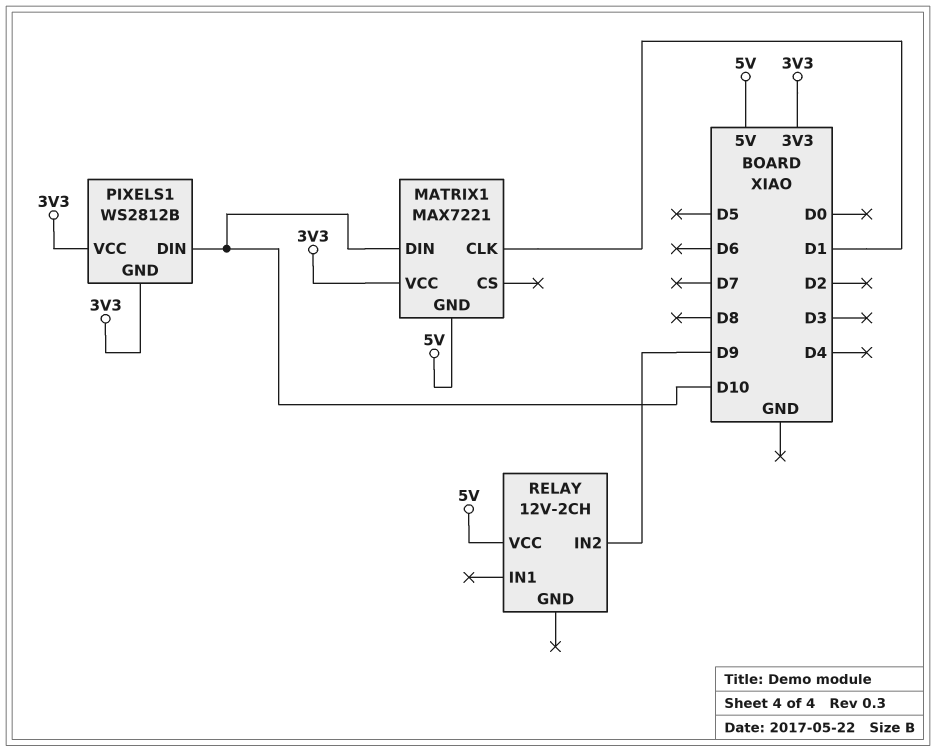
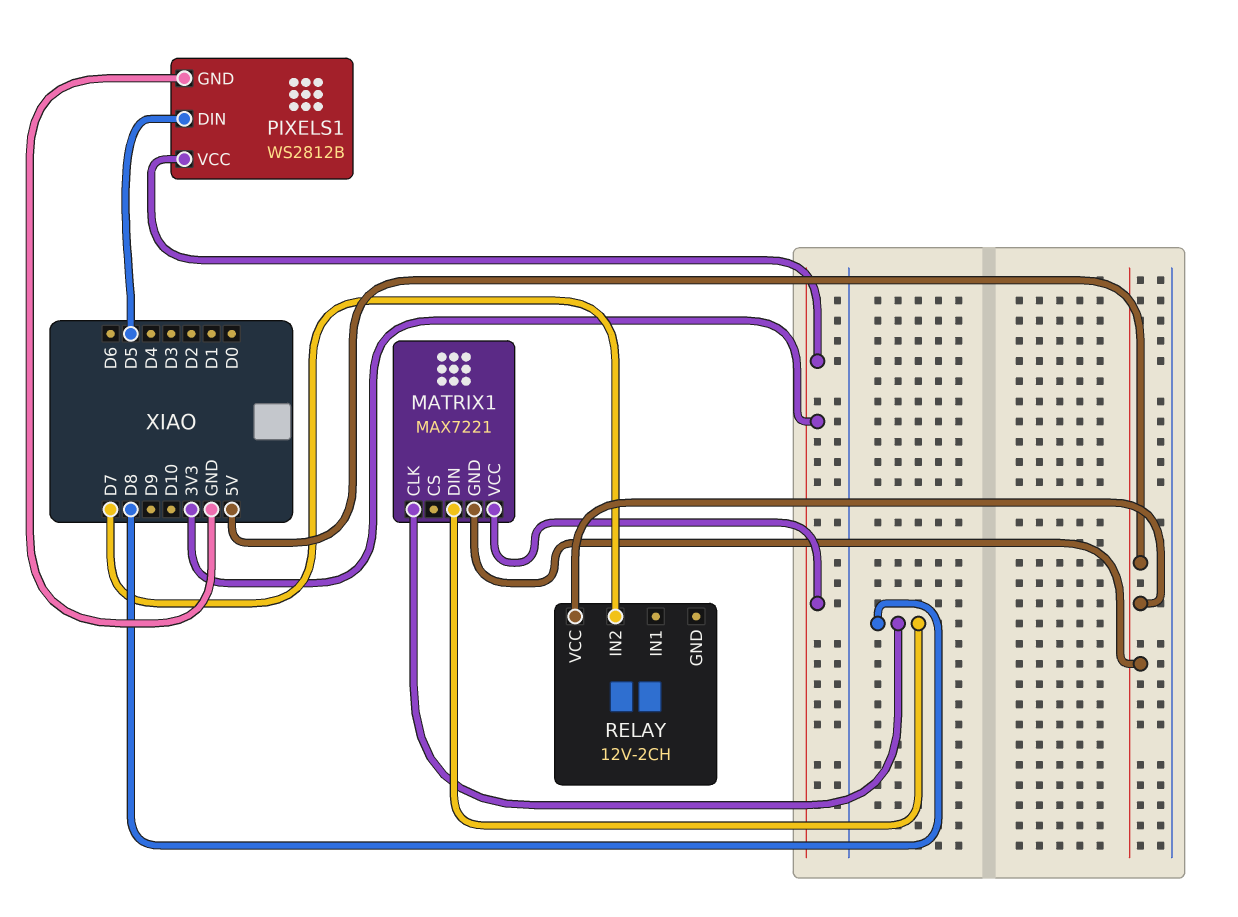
MATRIX1 pin CLK: D1 -> D8
MATRIX1 pin DIN: D10 -> D8
PIXELS1 pin DIN: D10 -> D5
PIXELS1 pin GND: 3V3 -> GND
RELAY pin IN2: D9 -> D7

